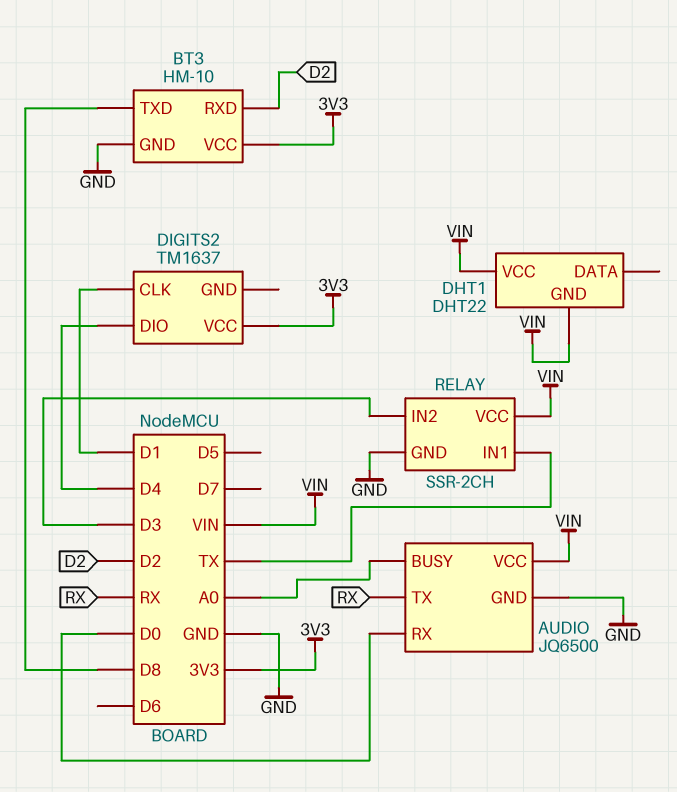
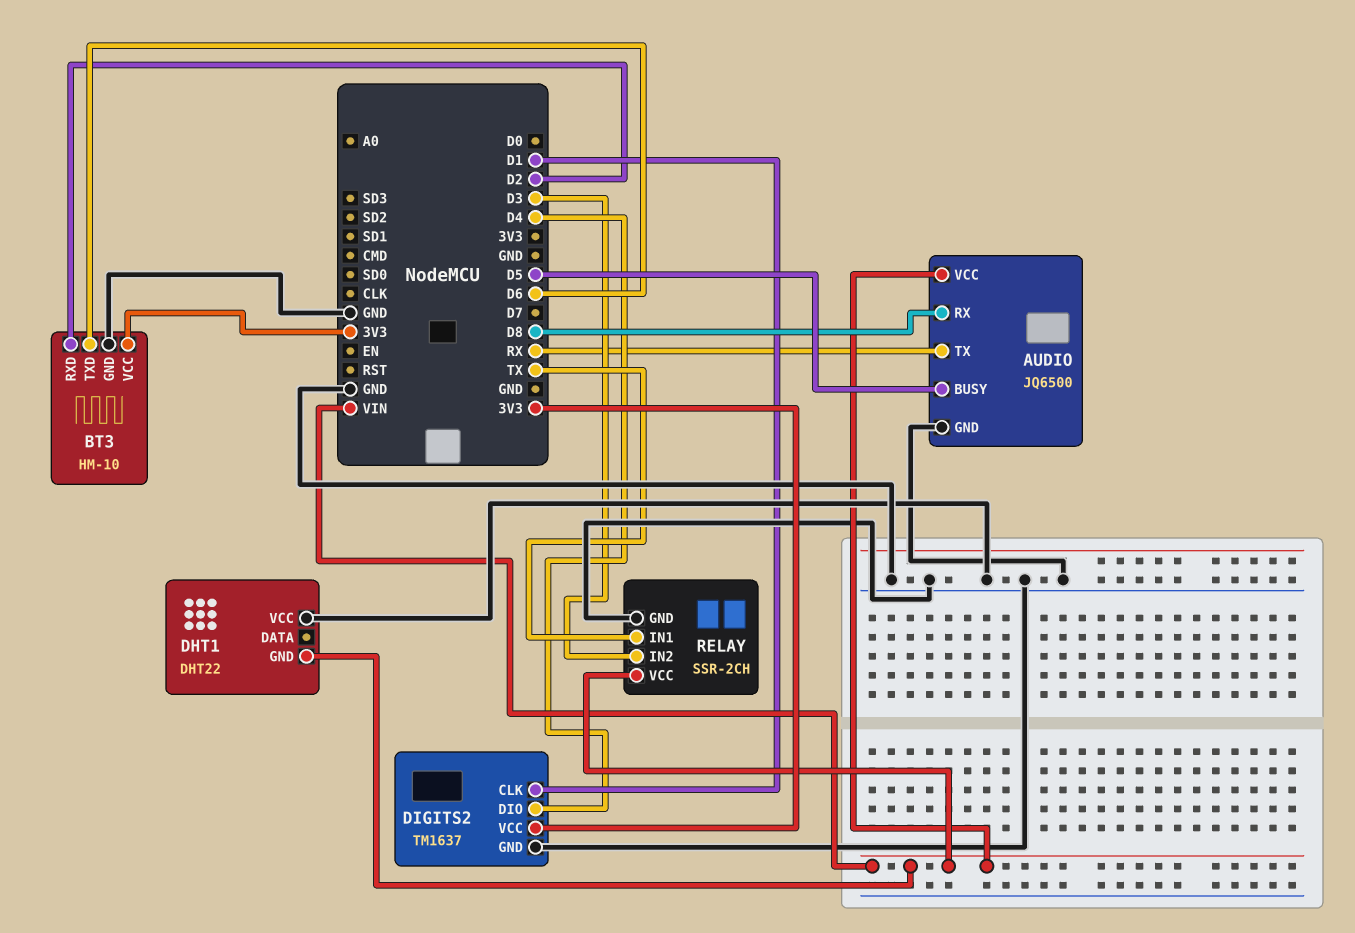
AUDIO pin BUSY: A0 -> D5
AUDIO pin RX: D0 -> D8
BT3 pin TXD: D8 -> D6
DHT1 pin VCC: VIN -> GND
DIGITS2 pin GND: none -> GND

